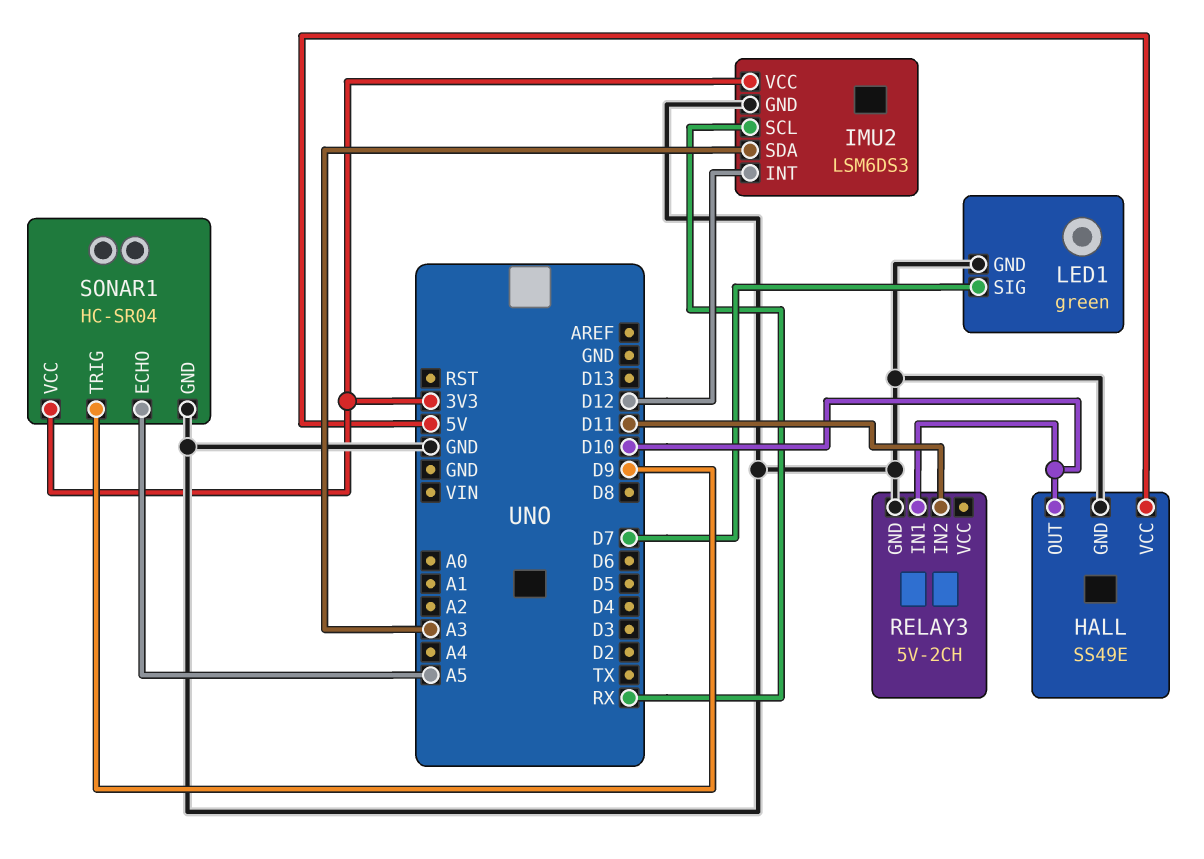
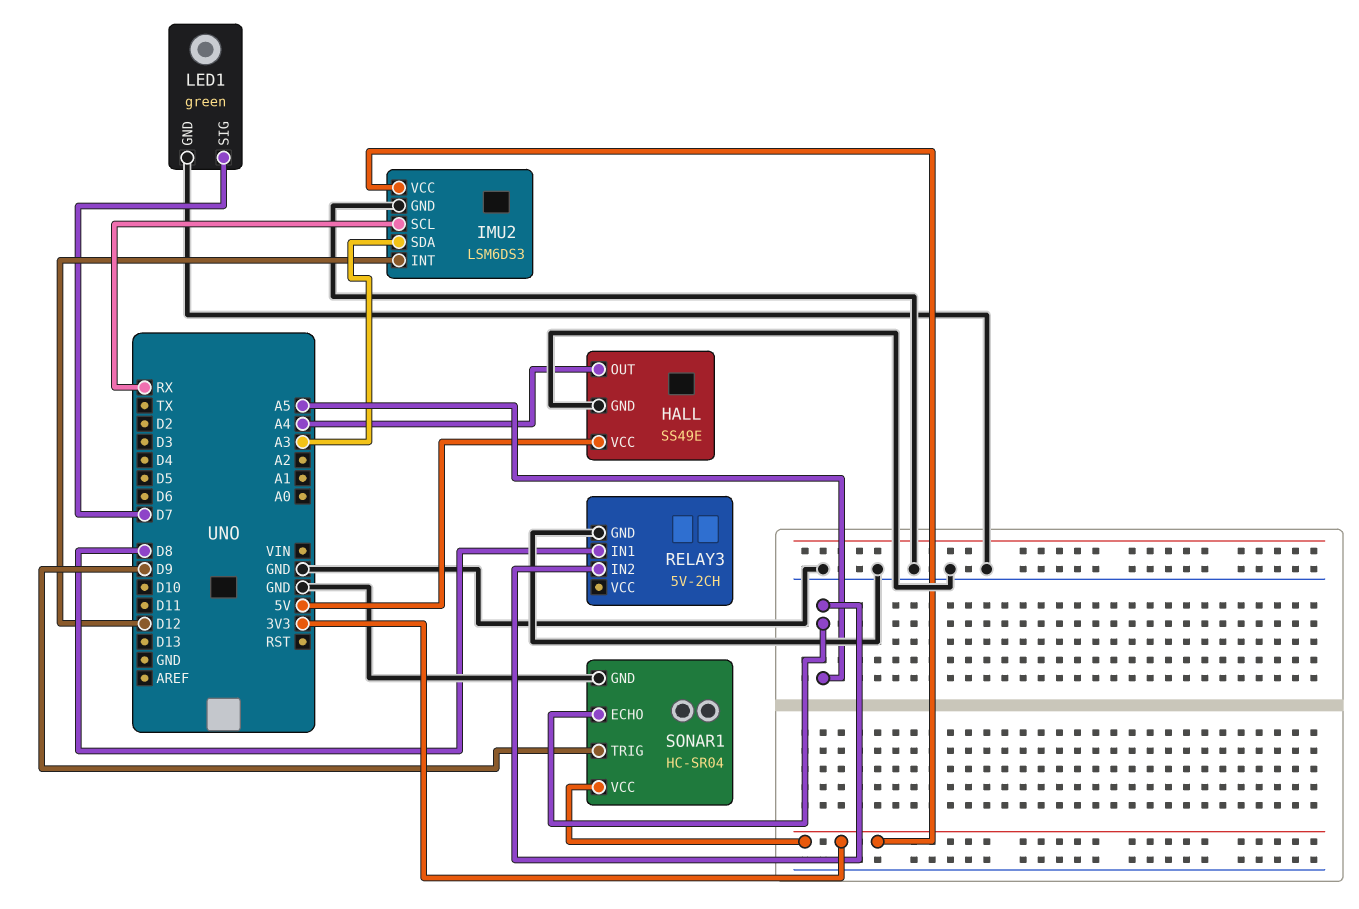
HALL pin OUT: D10 -> A4
RELAY3 pin IN1: D10 -> D8
RELAY3 pin IN2: D11 -> A5

